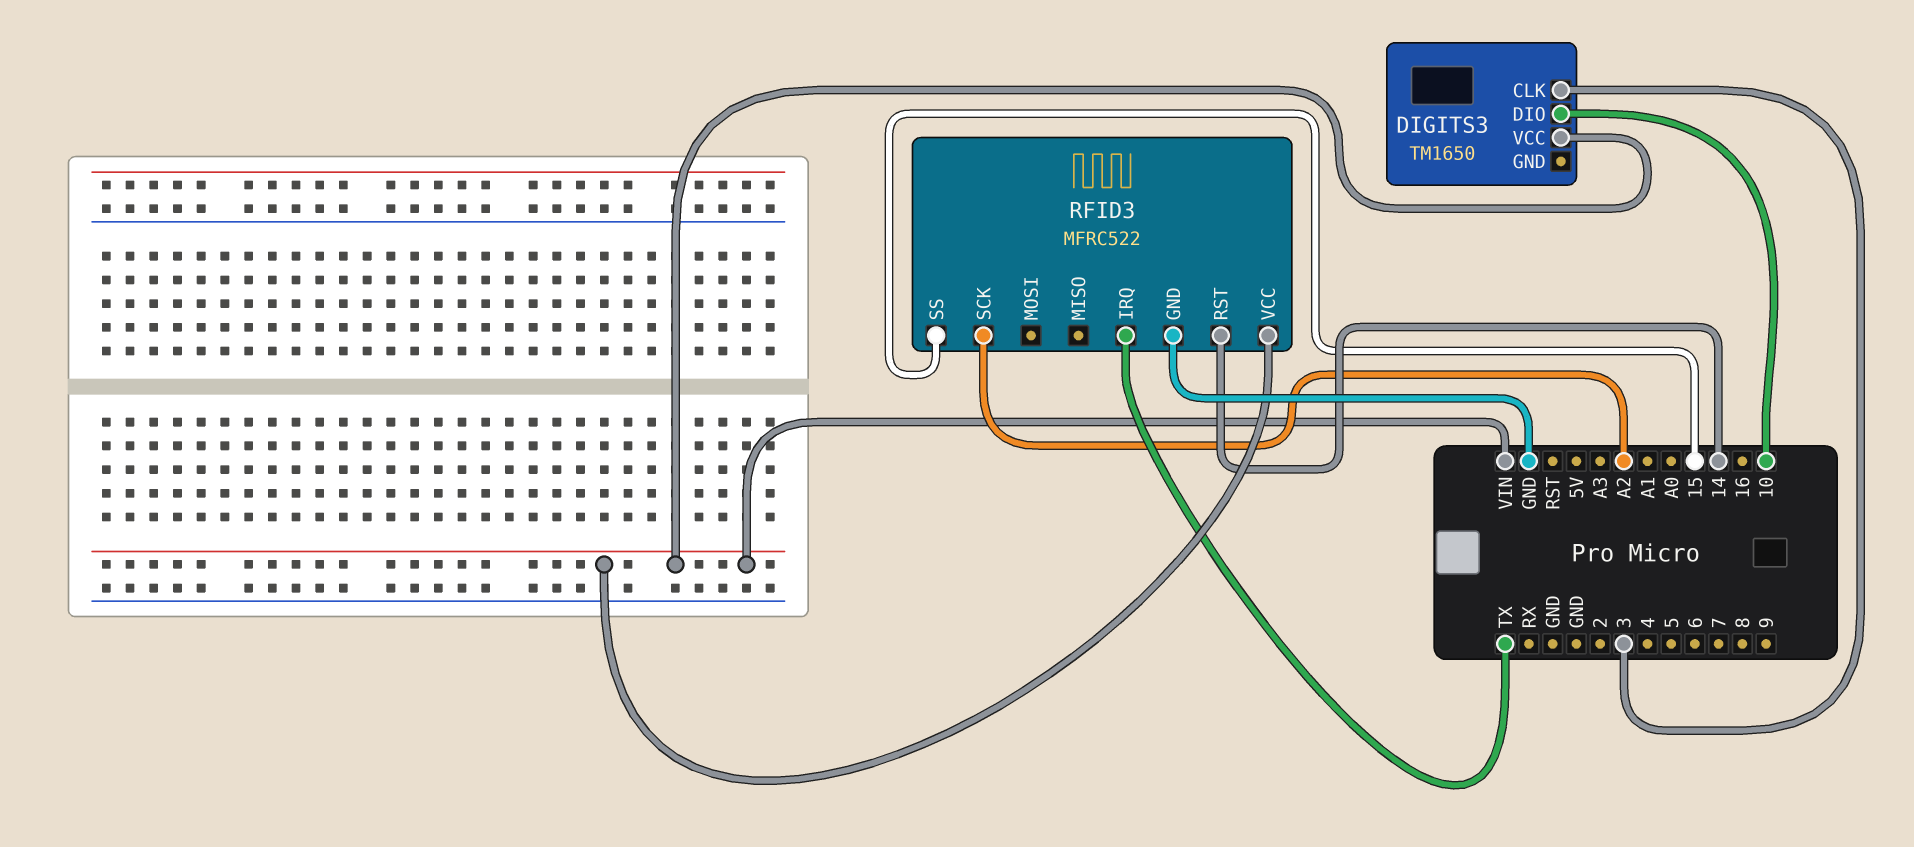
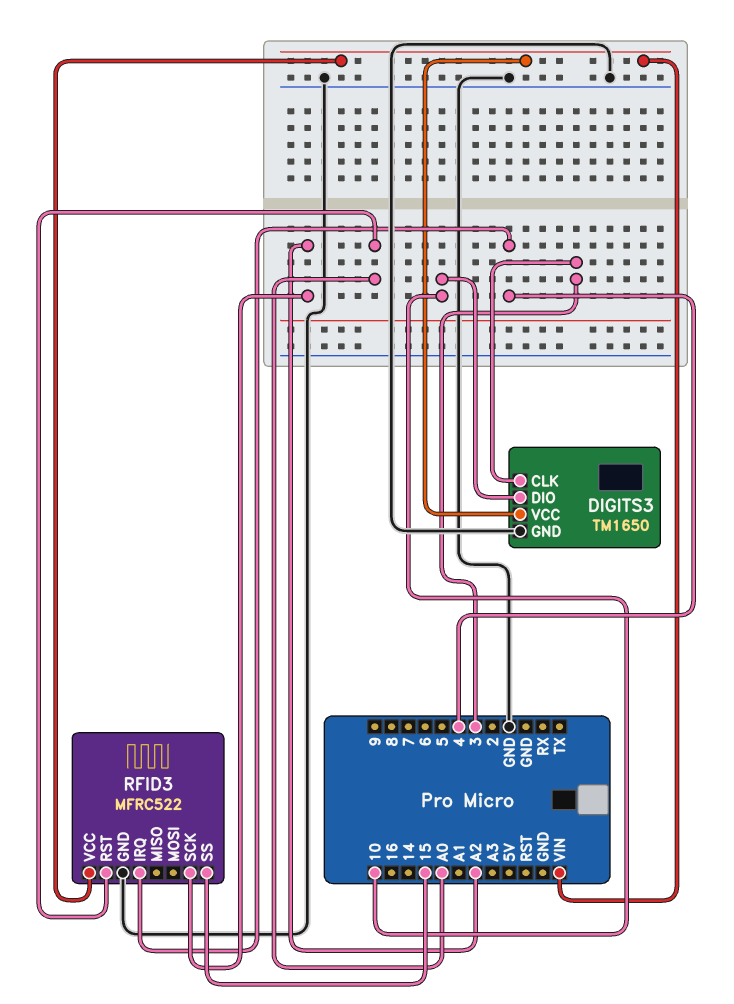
DIGITS3 pin GND: none -> GND
RFID3 pin IRQ: TX -> 4
RFID3 pin RST: 14 -> A0

